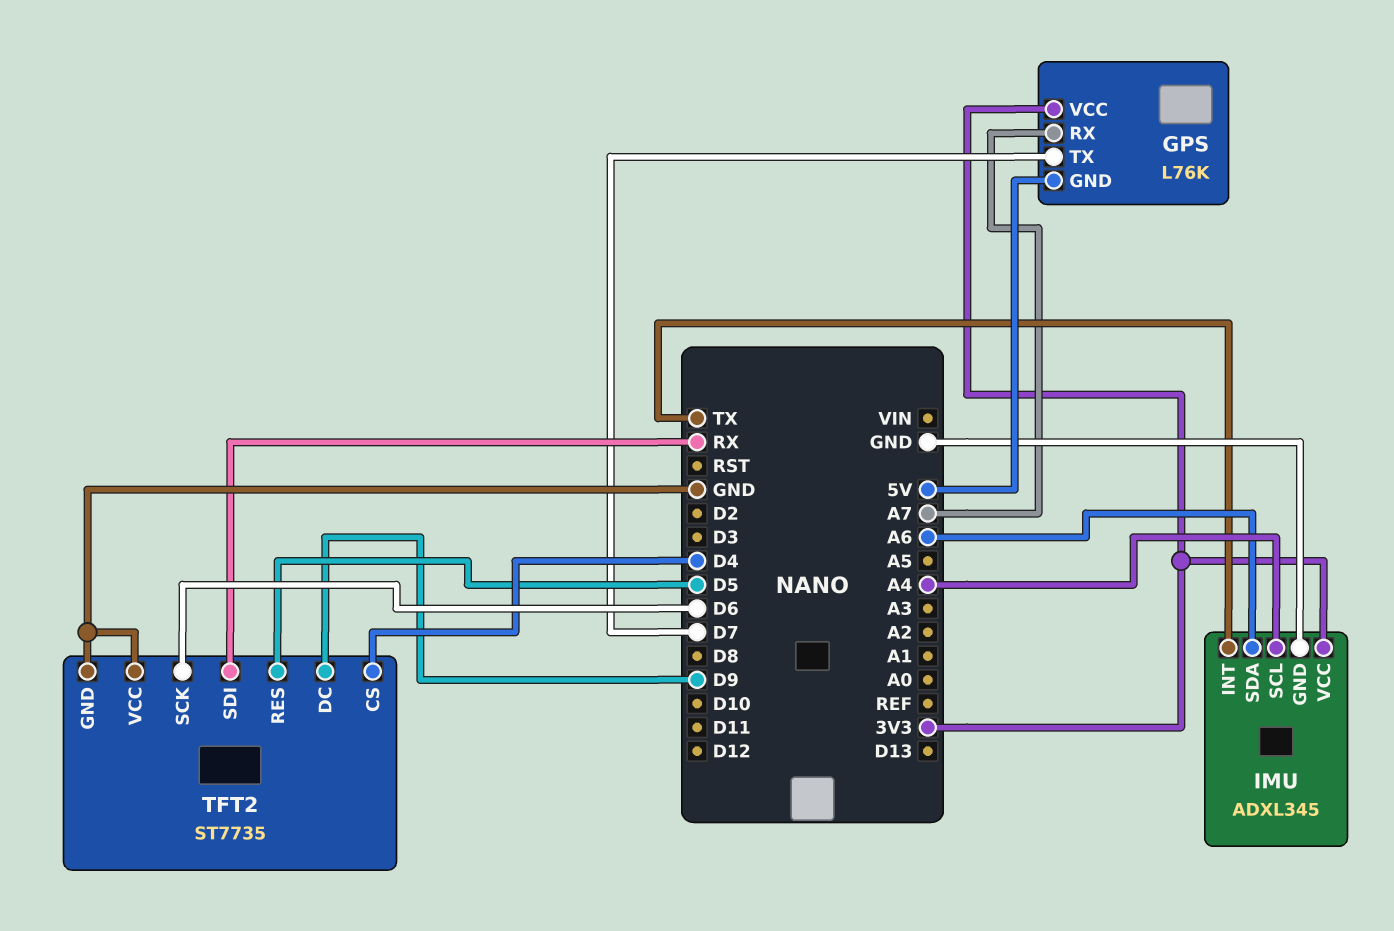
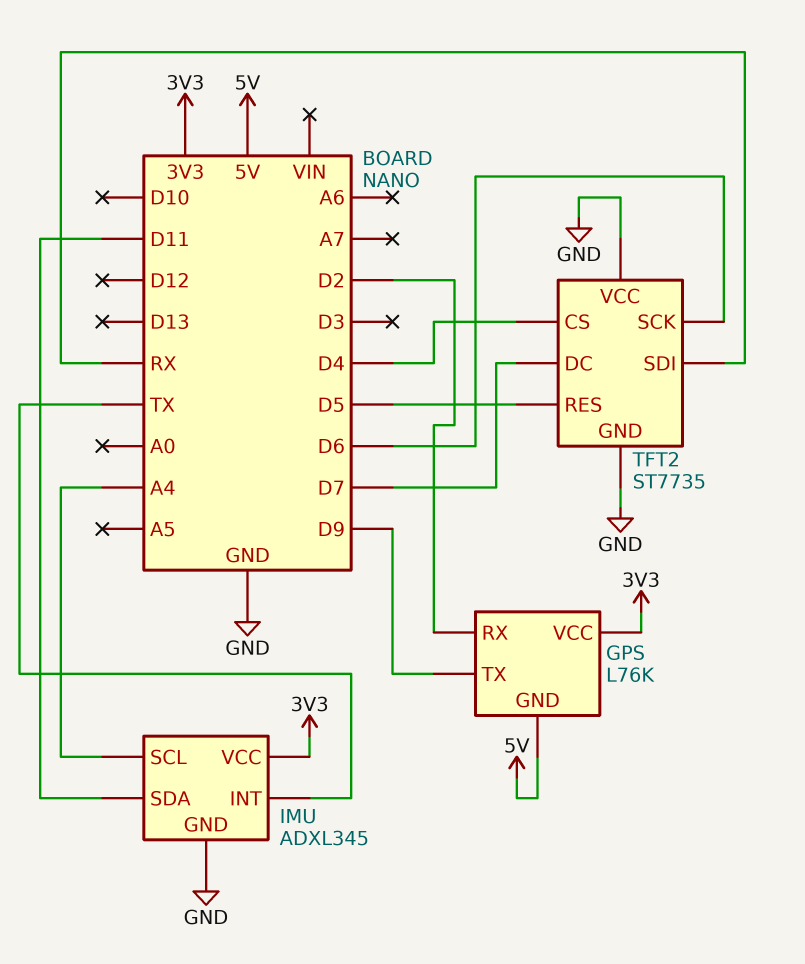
GPS pin RX: A7 -> D2
GPS pin TX: D7 -> D9
IMU pin SDA: A6 -> D11
TFT2 pin DC: D9 -> D7

